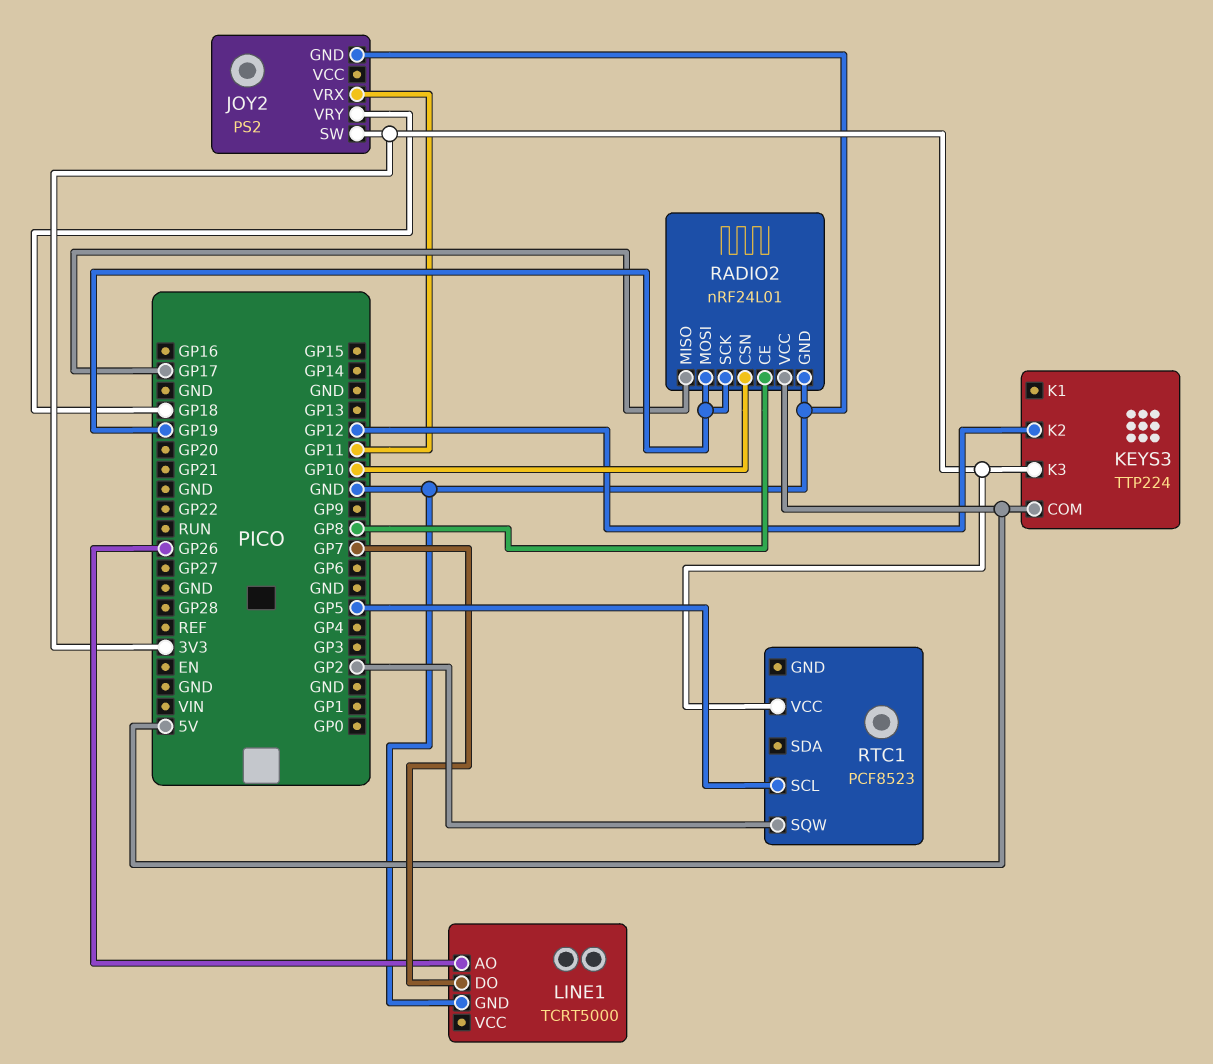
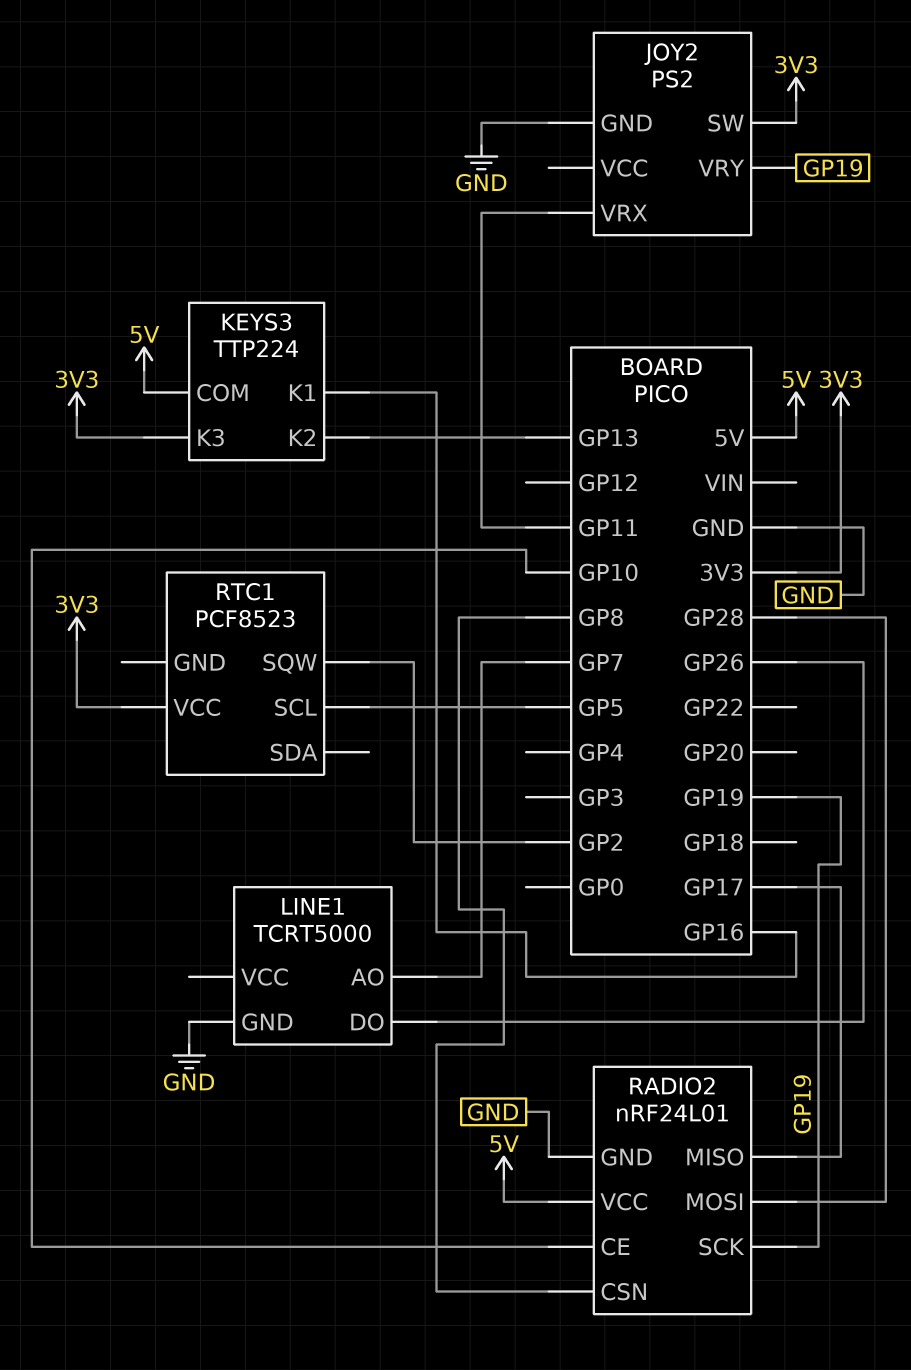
JOY2 pin VRY: GP18 -> GP19
KEYS3 pin K1: none -> GP16
KEYS3 pin K2: GP12 -> GP13
LINE1 pin AO: GP26 -> GP7
LINE1 pin DO: GP7 -> GP26
RADIO2 pin CE: GP8 -> GP10
RADIO2 pin CSN: GP10 -> GP8
RADIO2 pin MOSI: GP19 -> GP28

